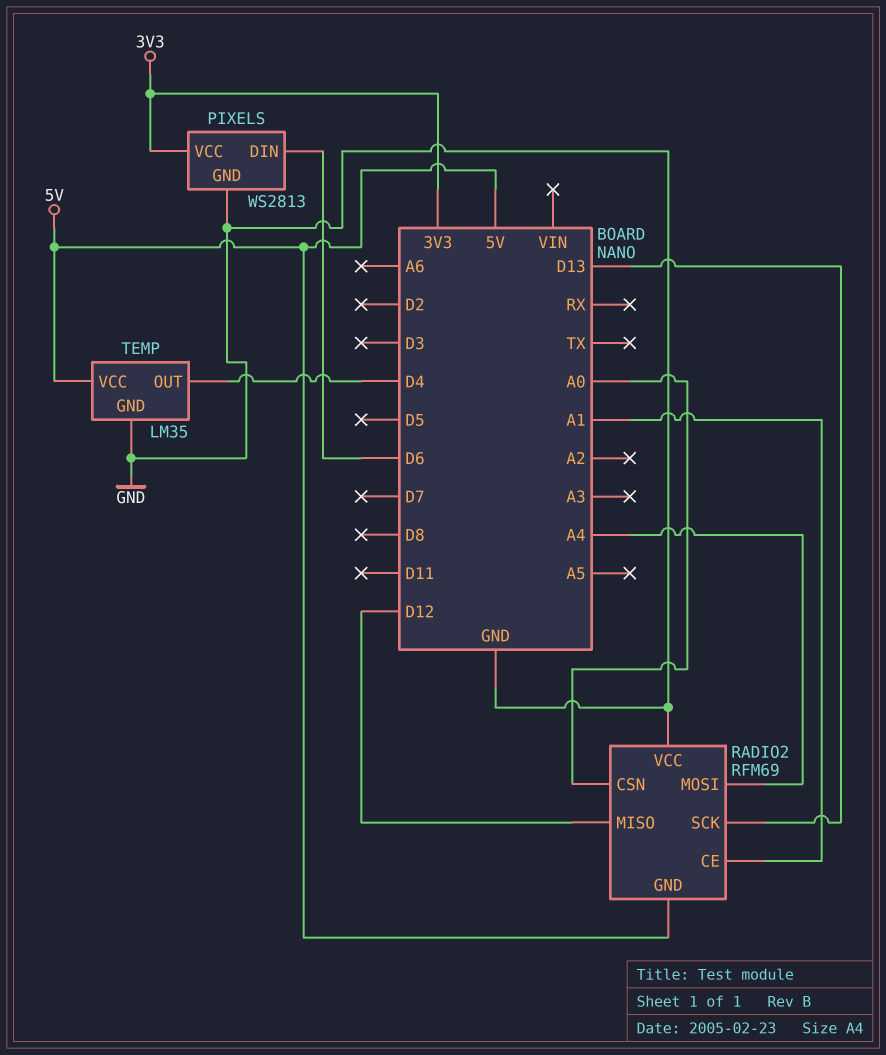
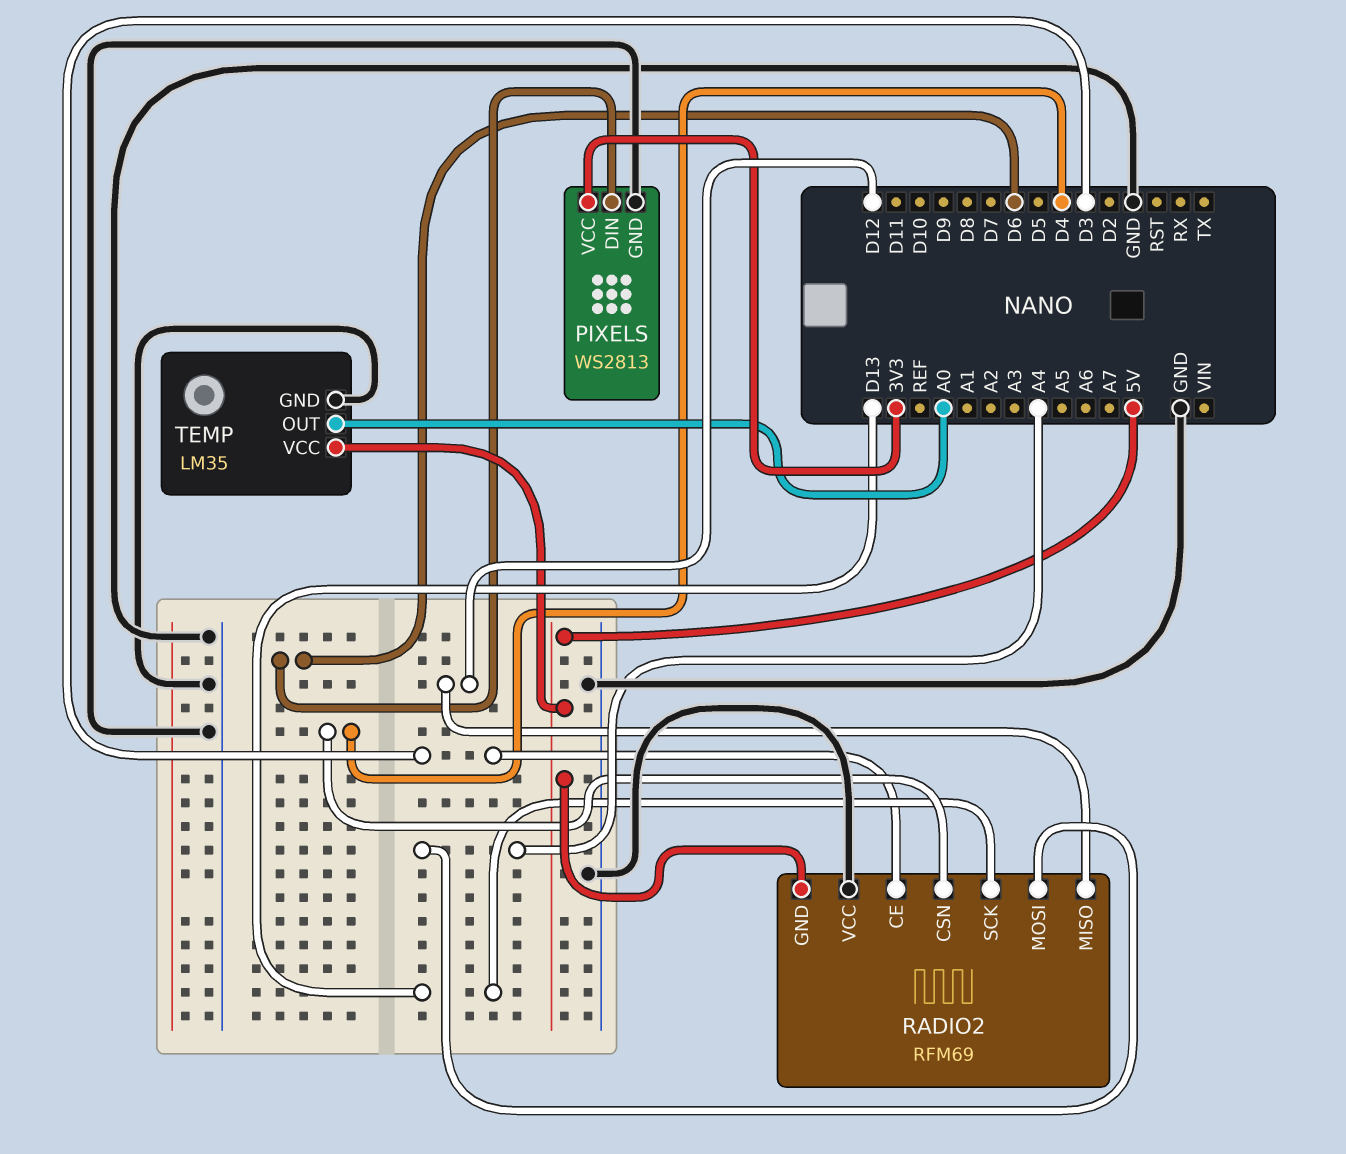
RADIO2 pin CE: A1 -> D3
RADIO2 pin CSN: A0 -> D4
TEMP pin OUT: D4 -> A0

